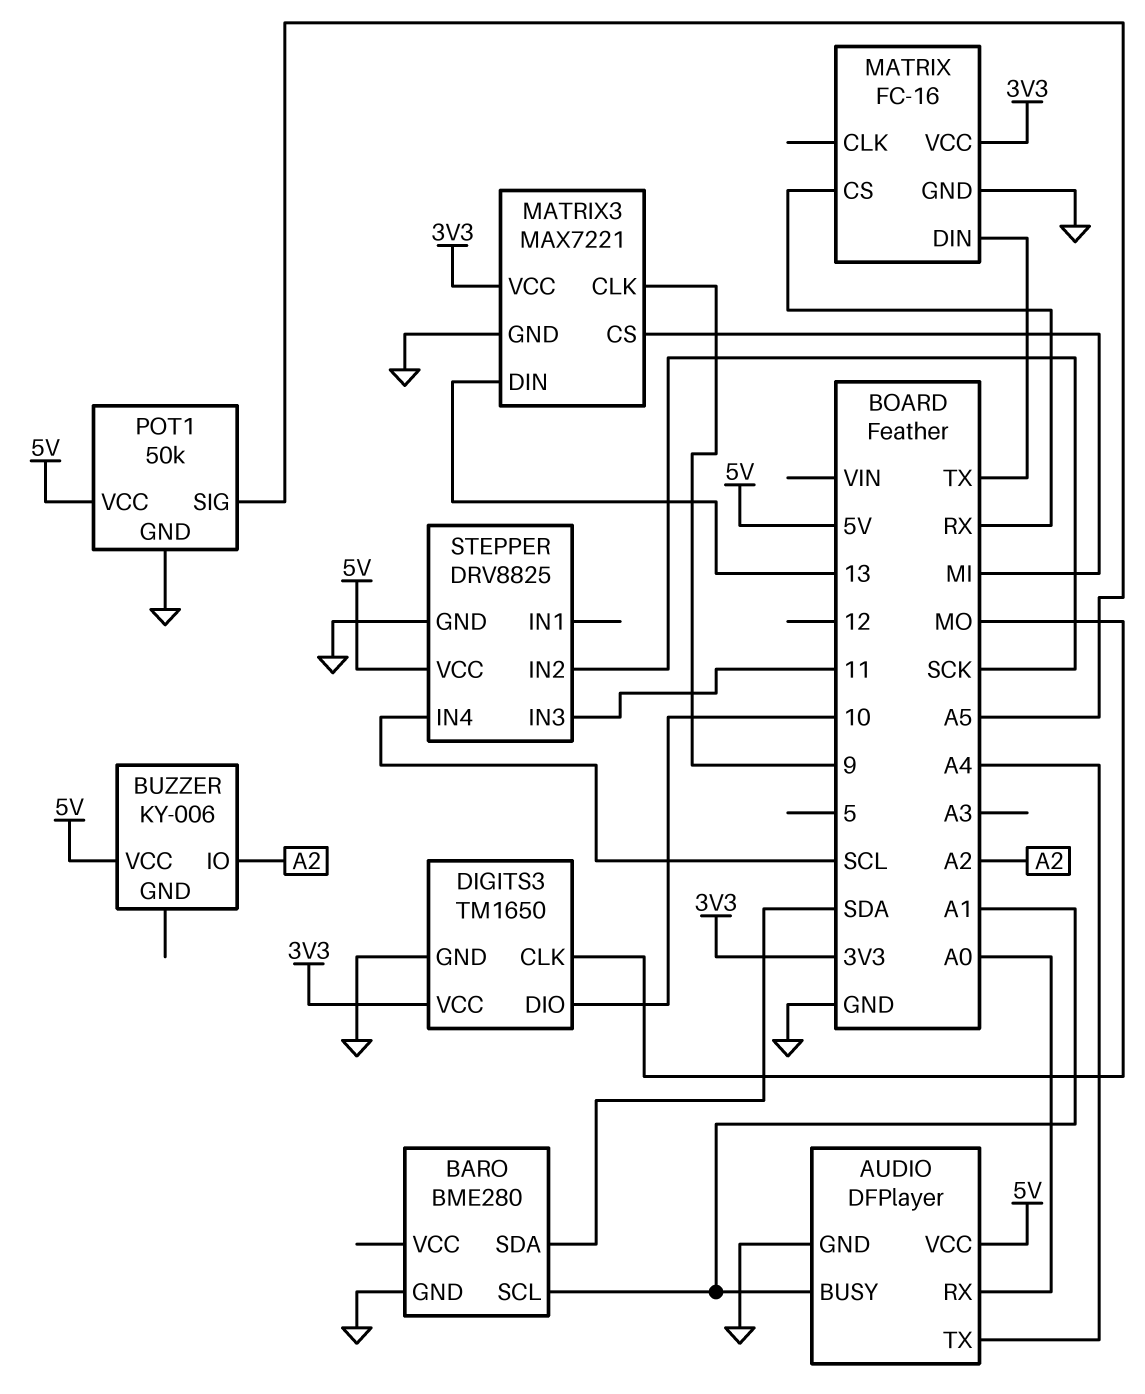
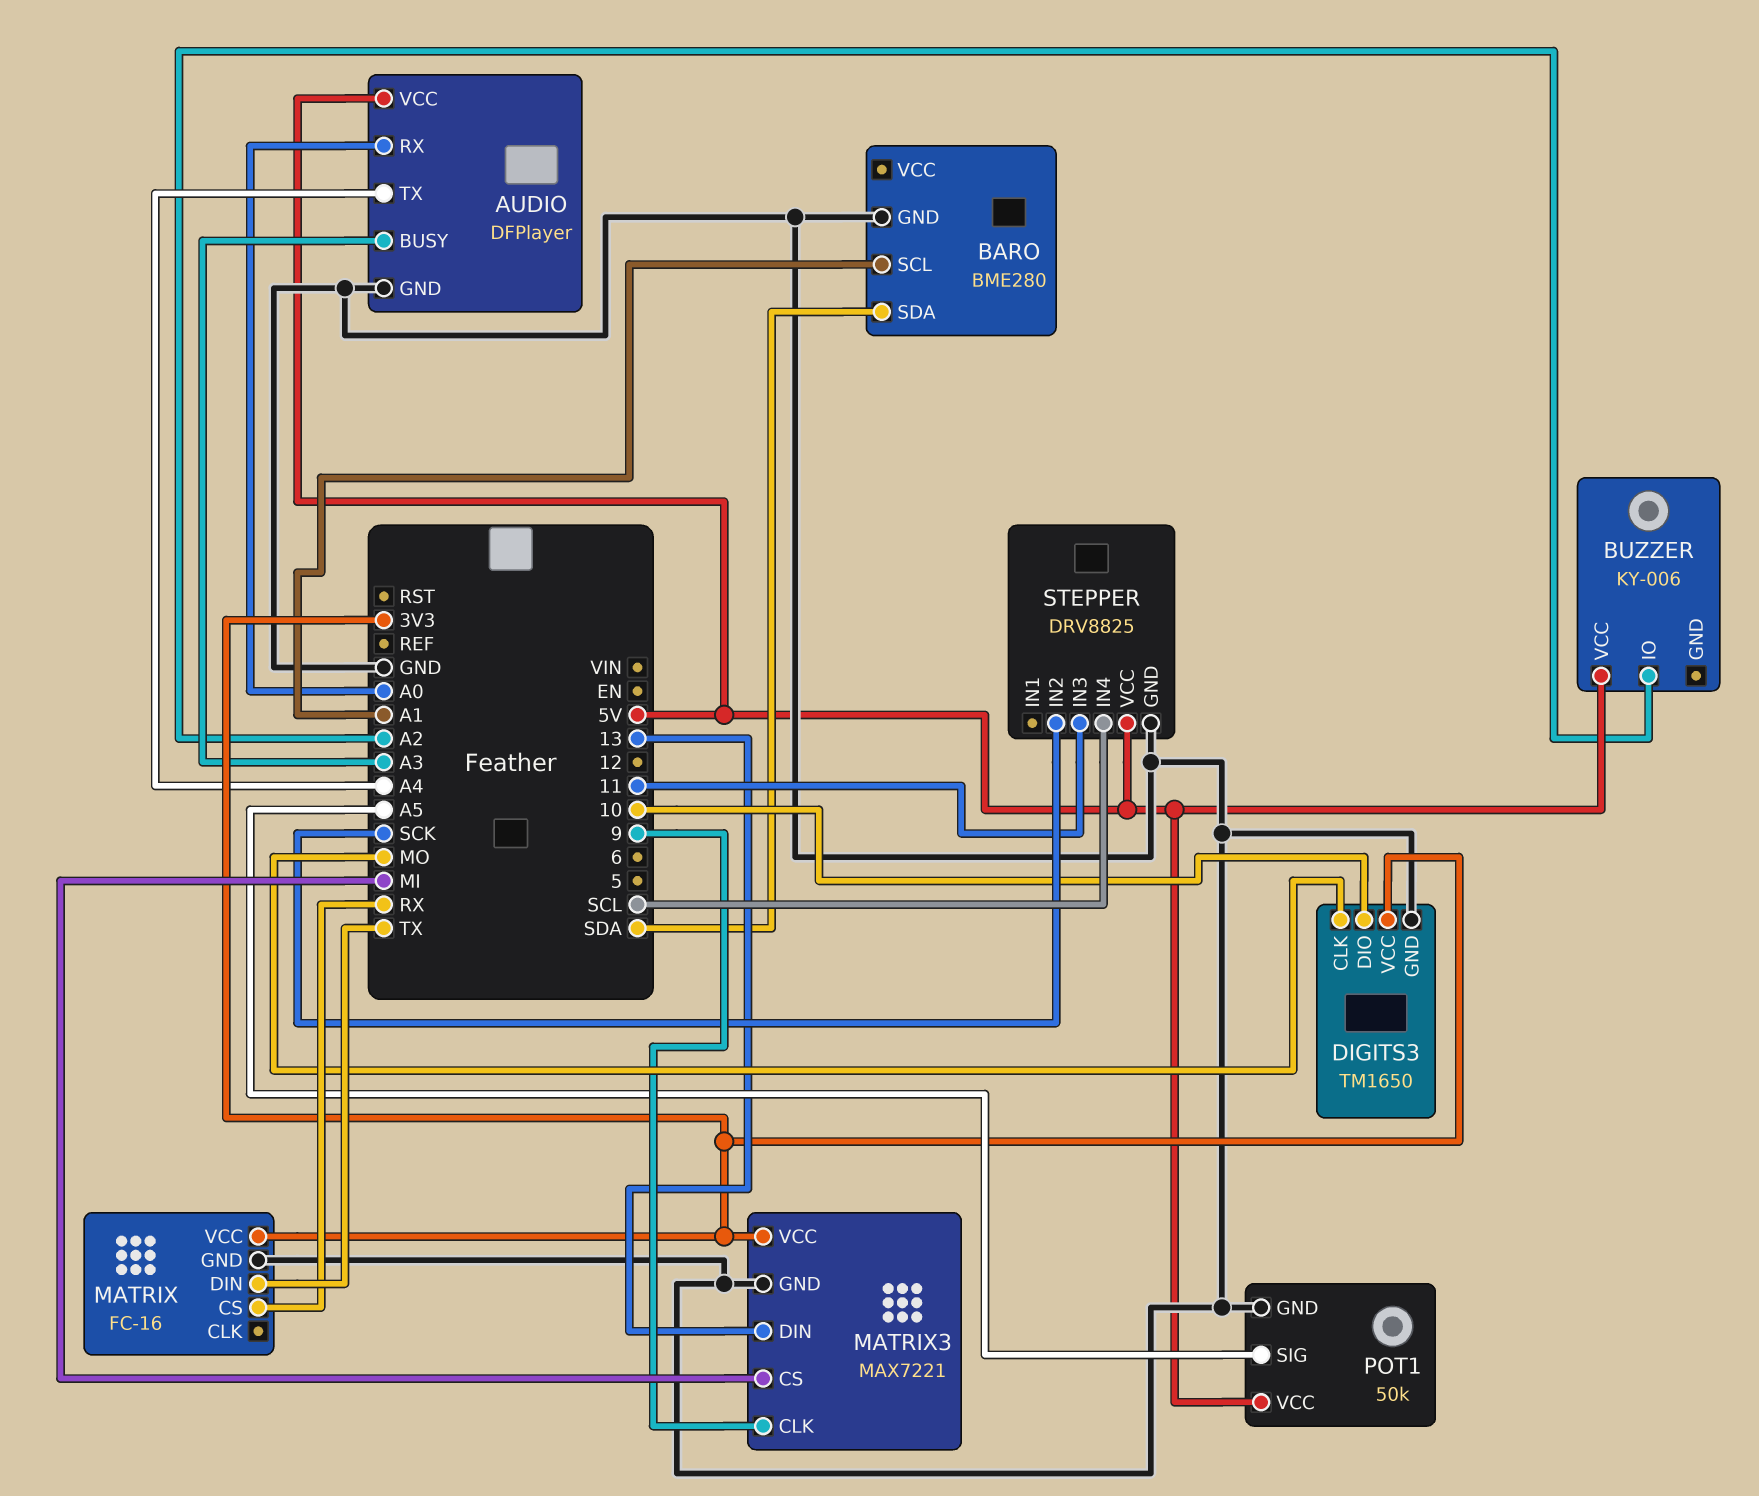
AUDIO pin BUSY: A1 -> A3

